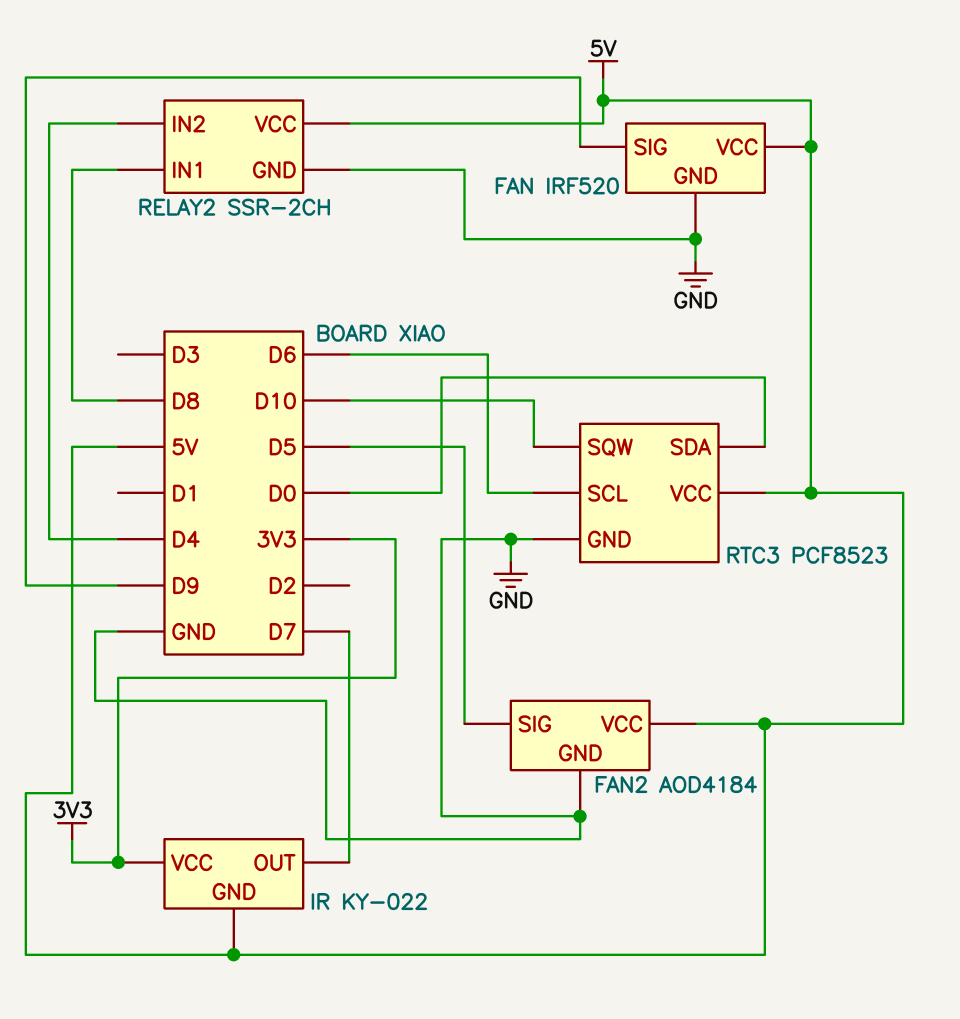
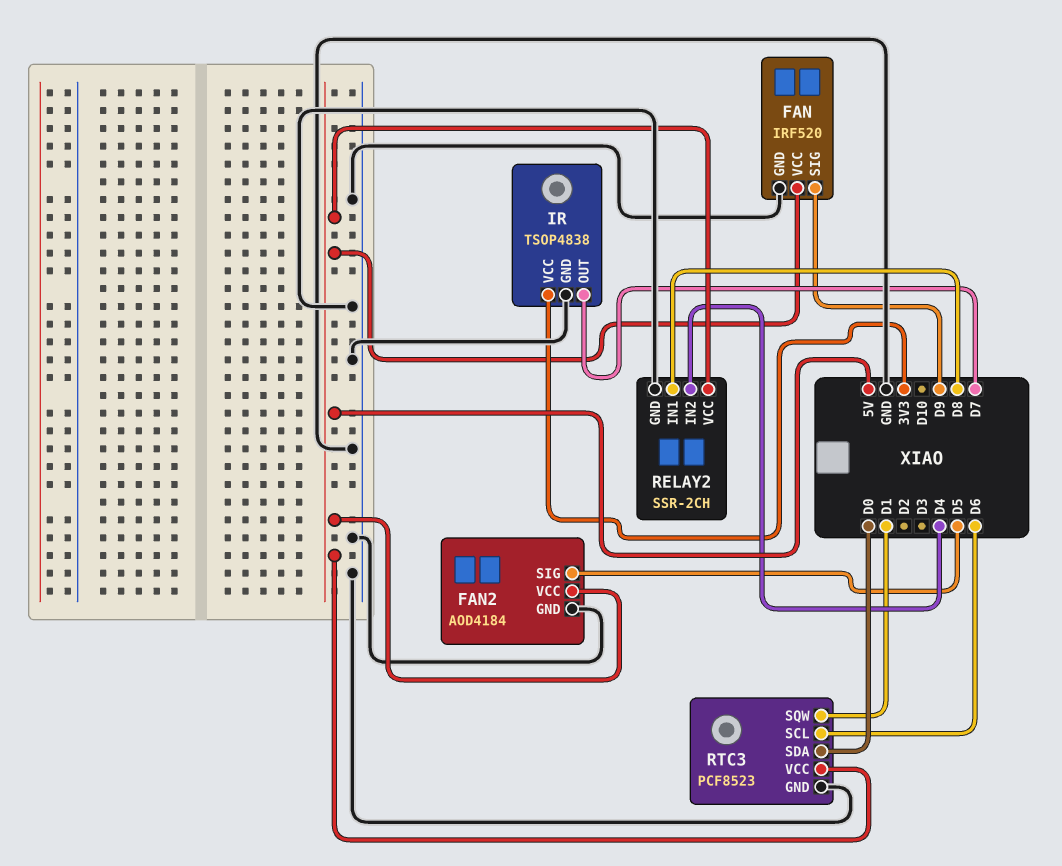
IR: KY-022 -> TSOP4838
IR pin GND: 5V -> GND
RTC3 pin SQW: D10 -> D1

